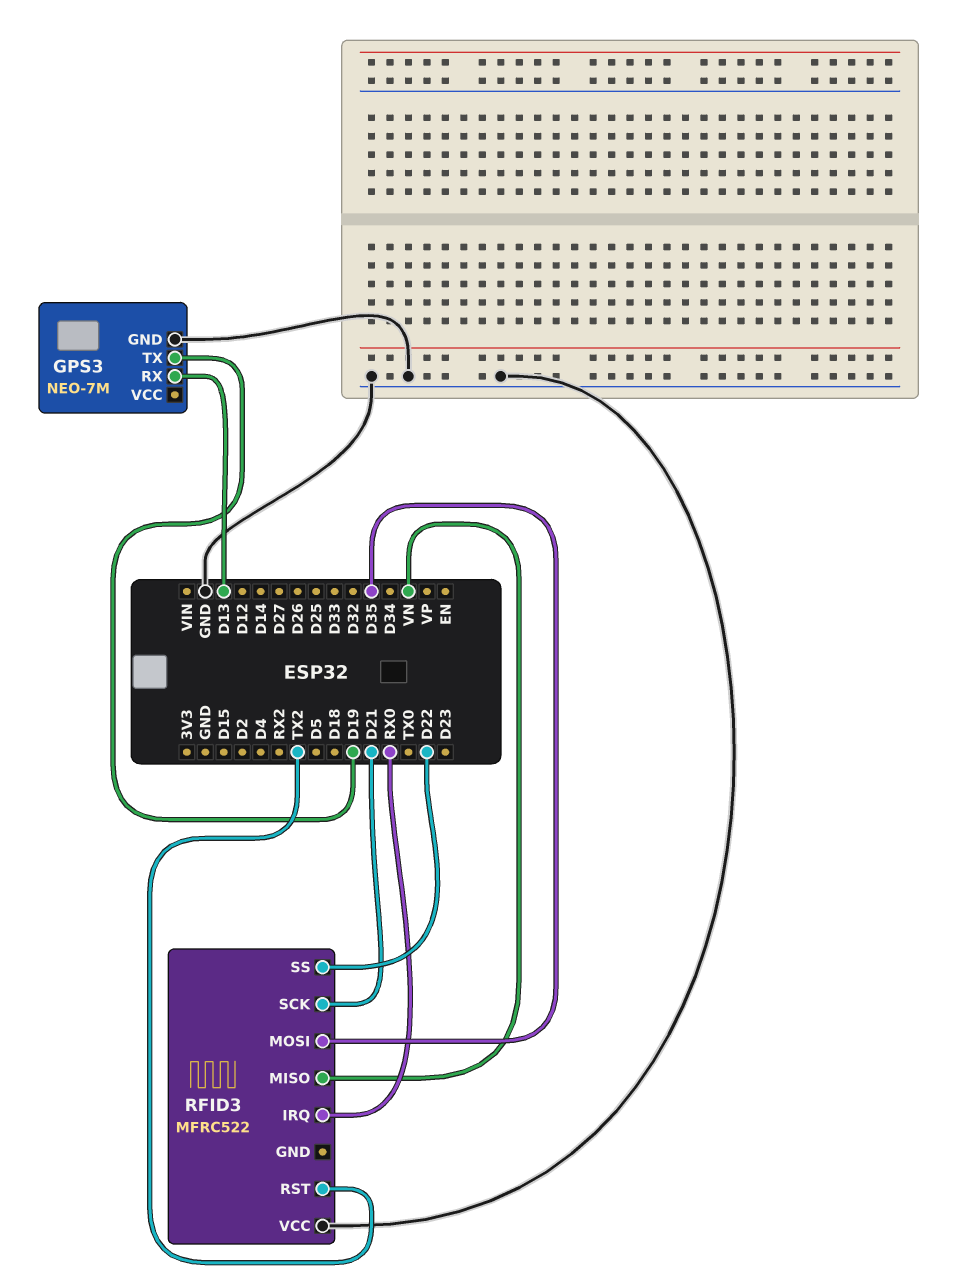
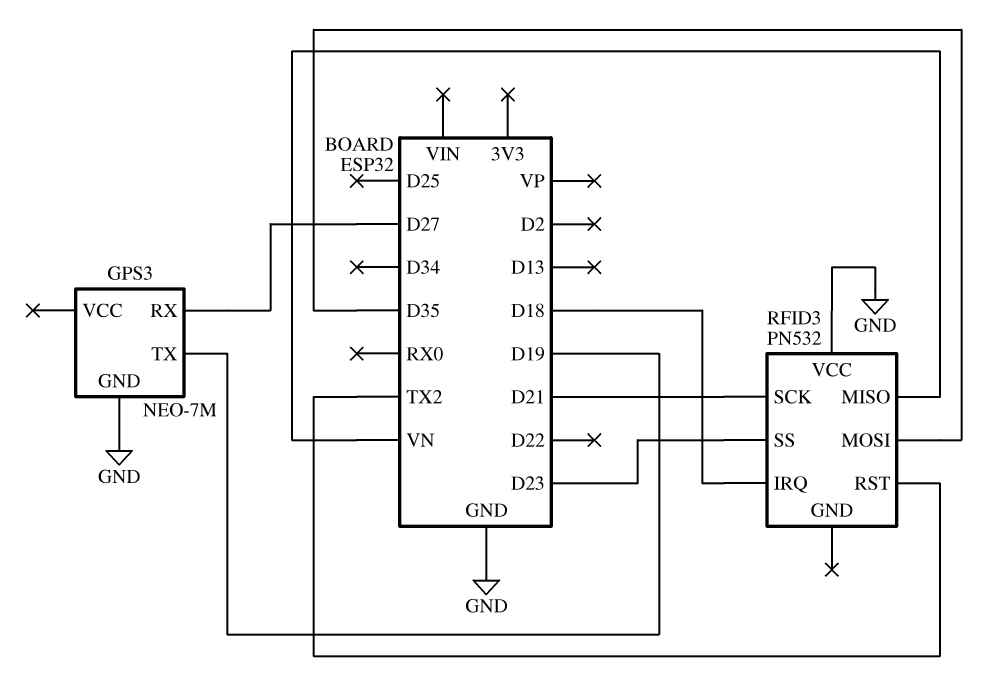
GPS3 pin RX: D13 -> D27
RFID3: MFRC522 -> PN532
RFID3 pin IRQ: RX0 -> D18
RFID3 pin SS: D22 -> D23

